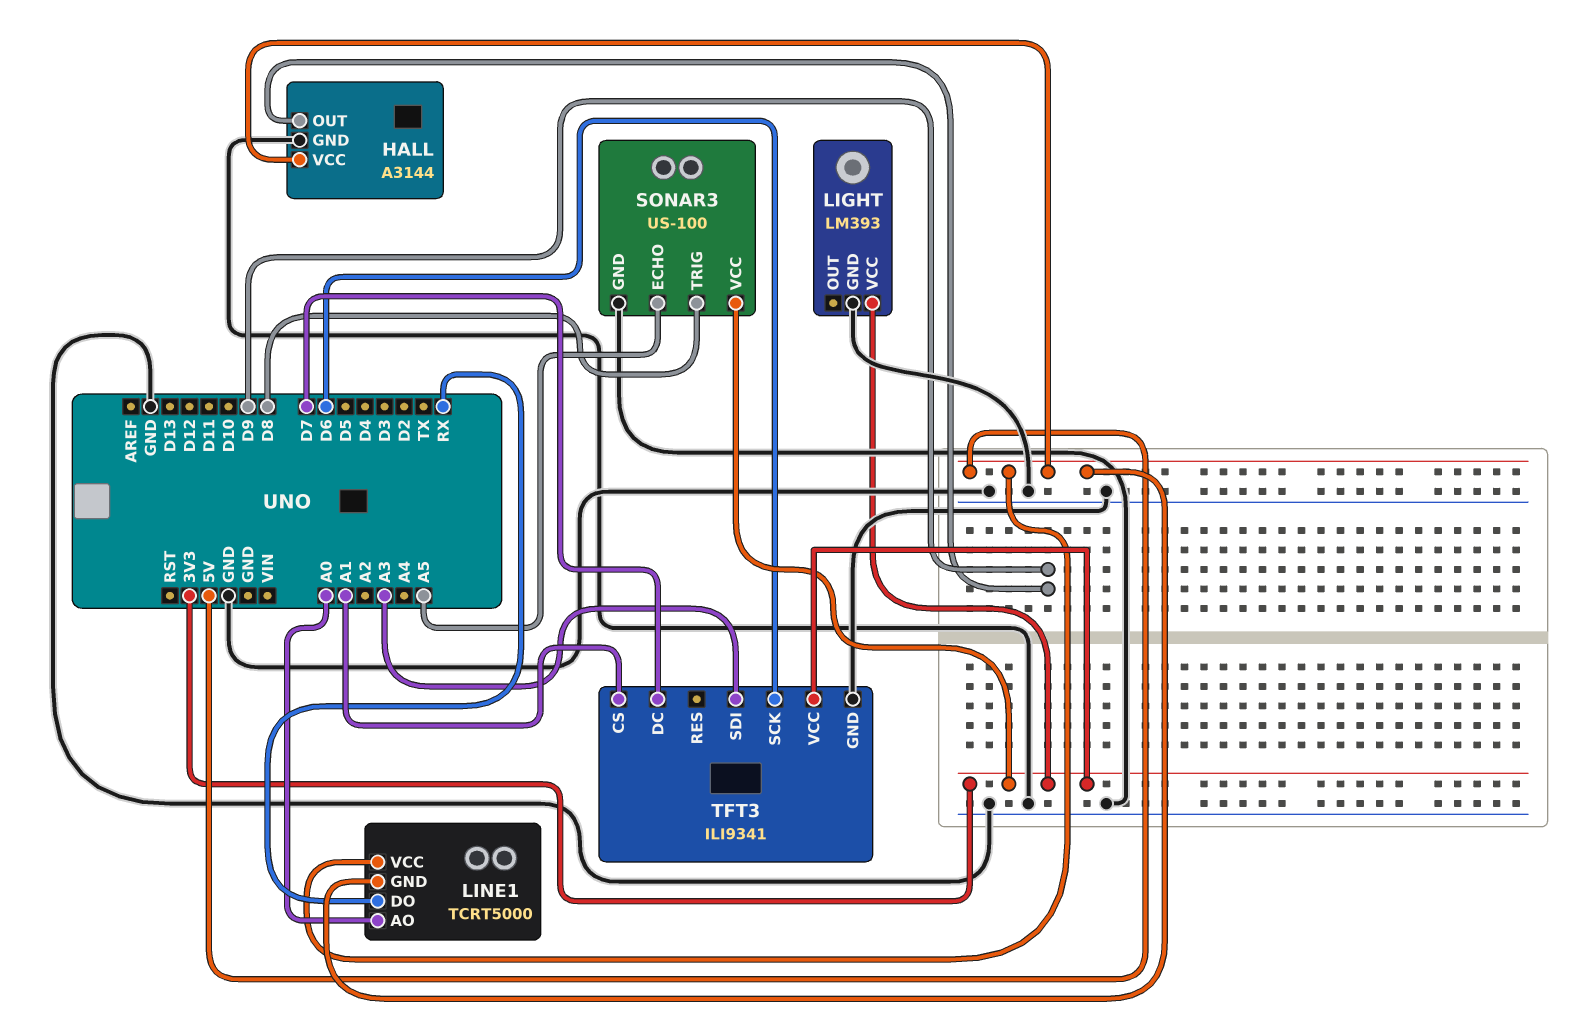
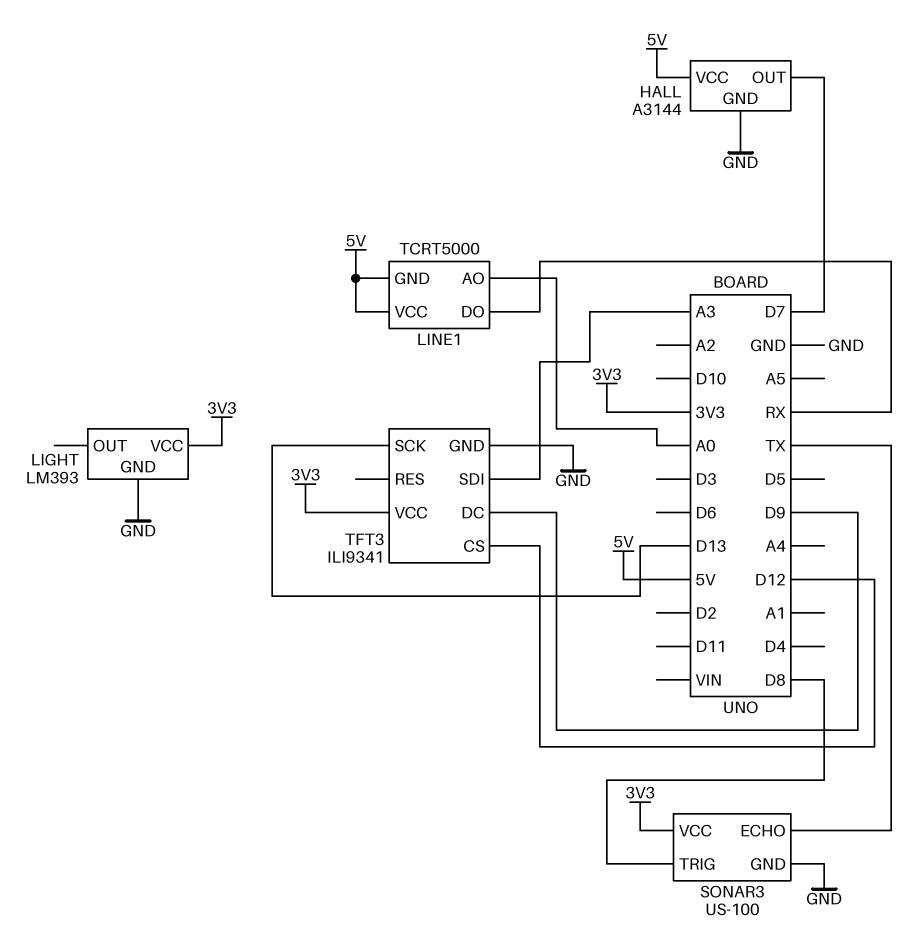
HALL pin OUT: D9 -> D7
SONAR3 pin ECHO: A5 -> TX
TFT3 pin CS: A1 -> D12
TFT3 pin DC: D7 -> D9
TFT3 pin SCK: D6 -> D13

